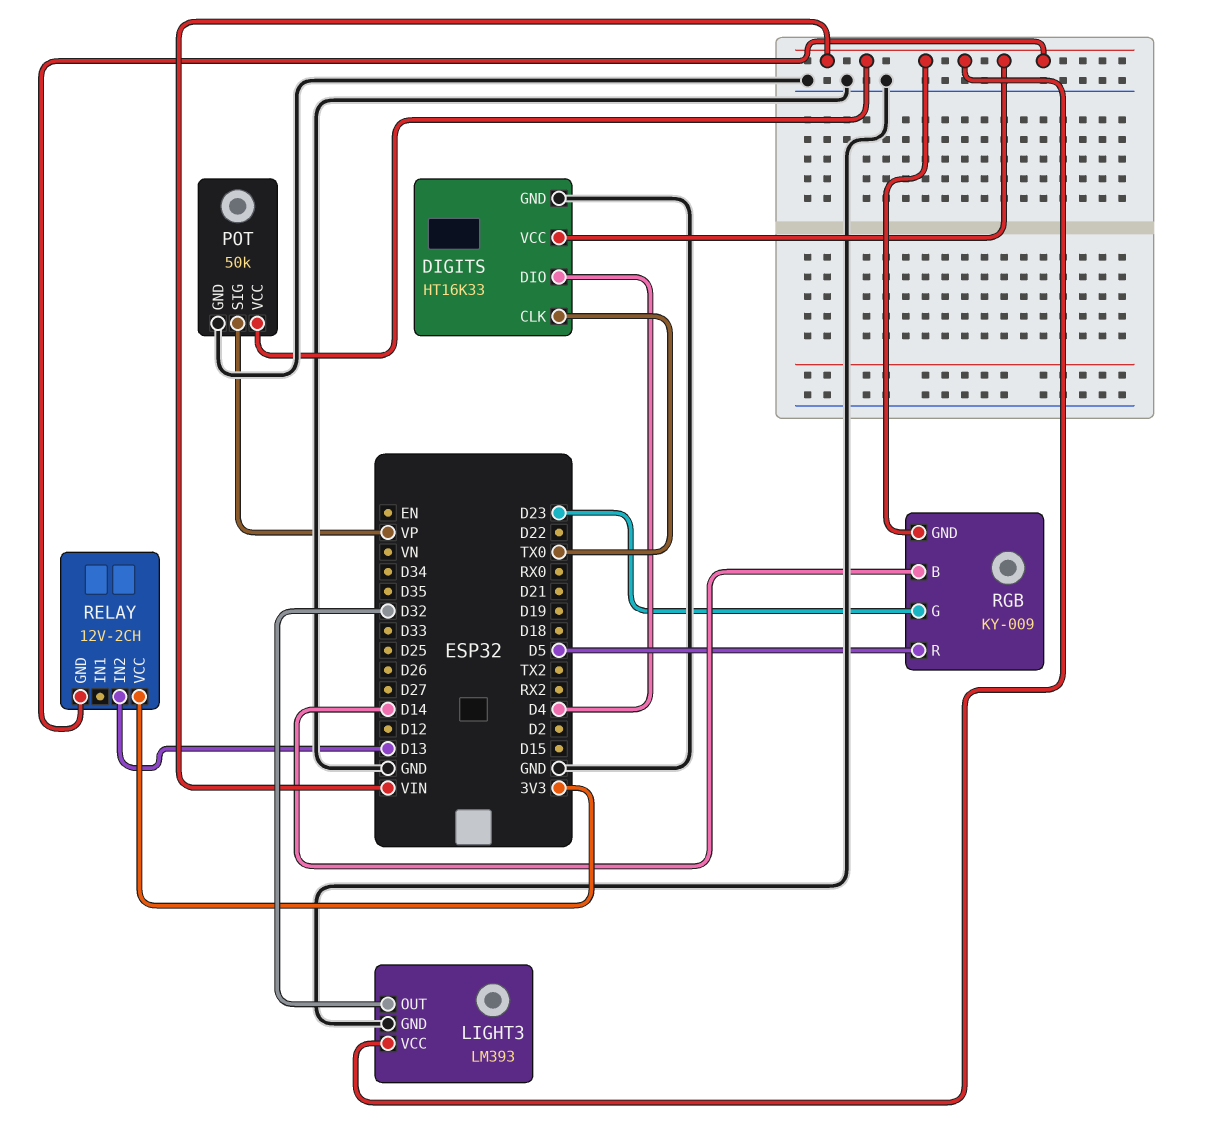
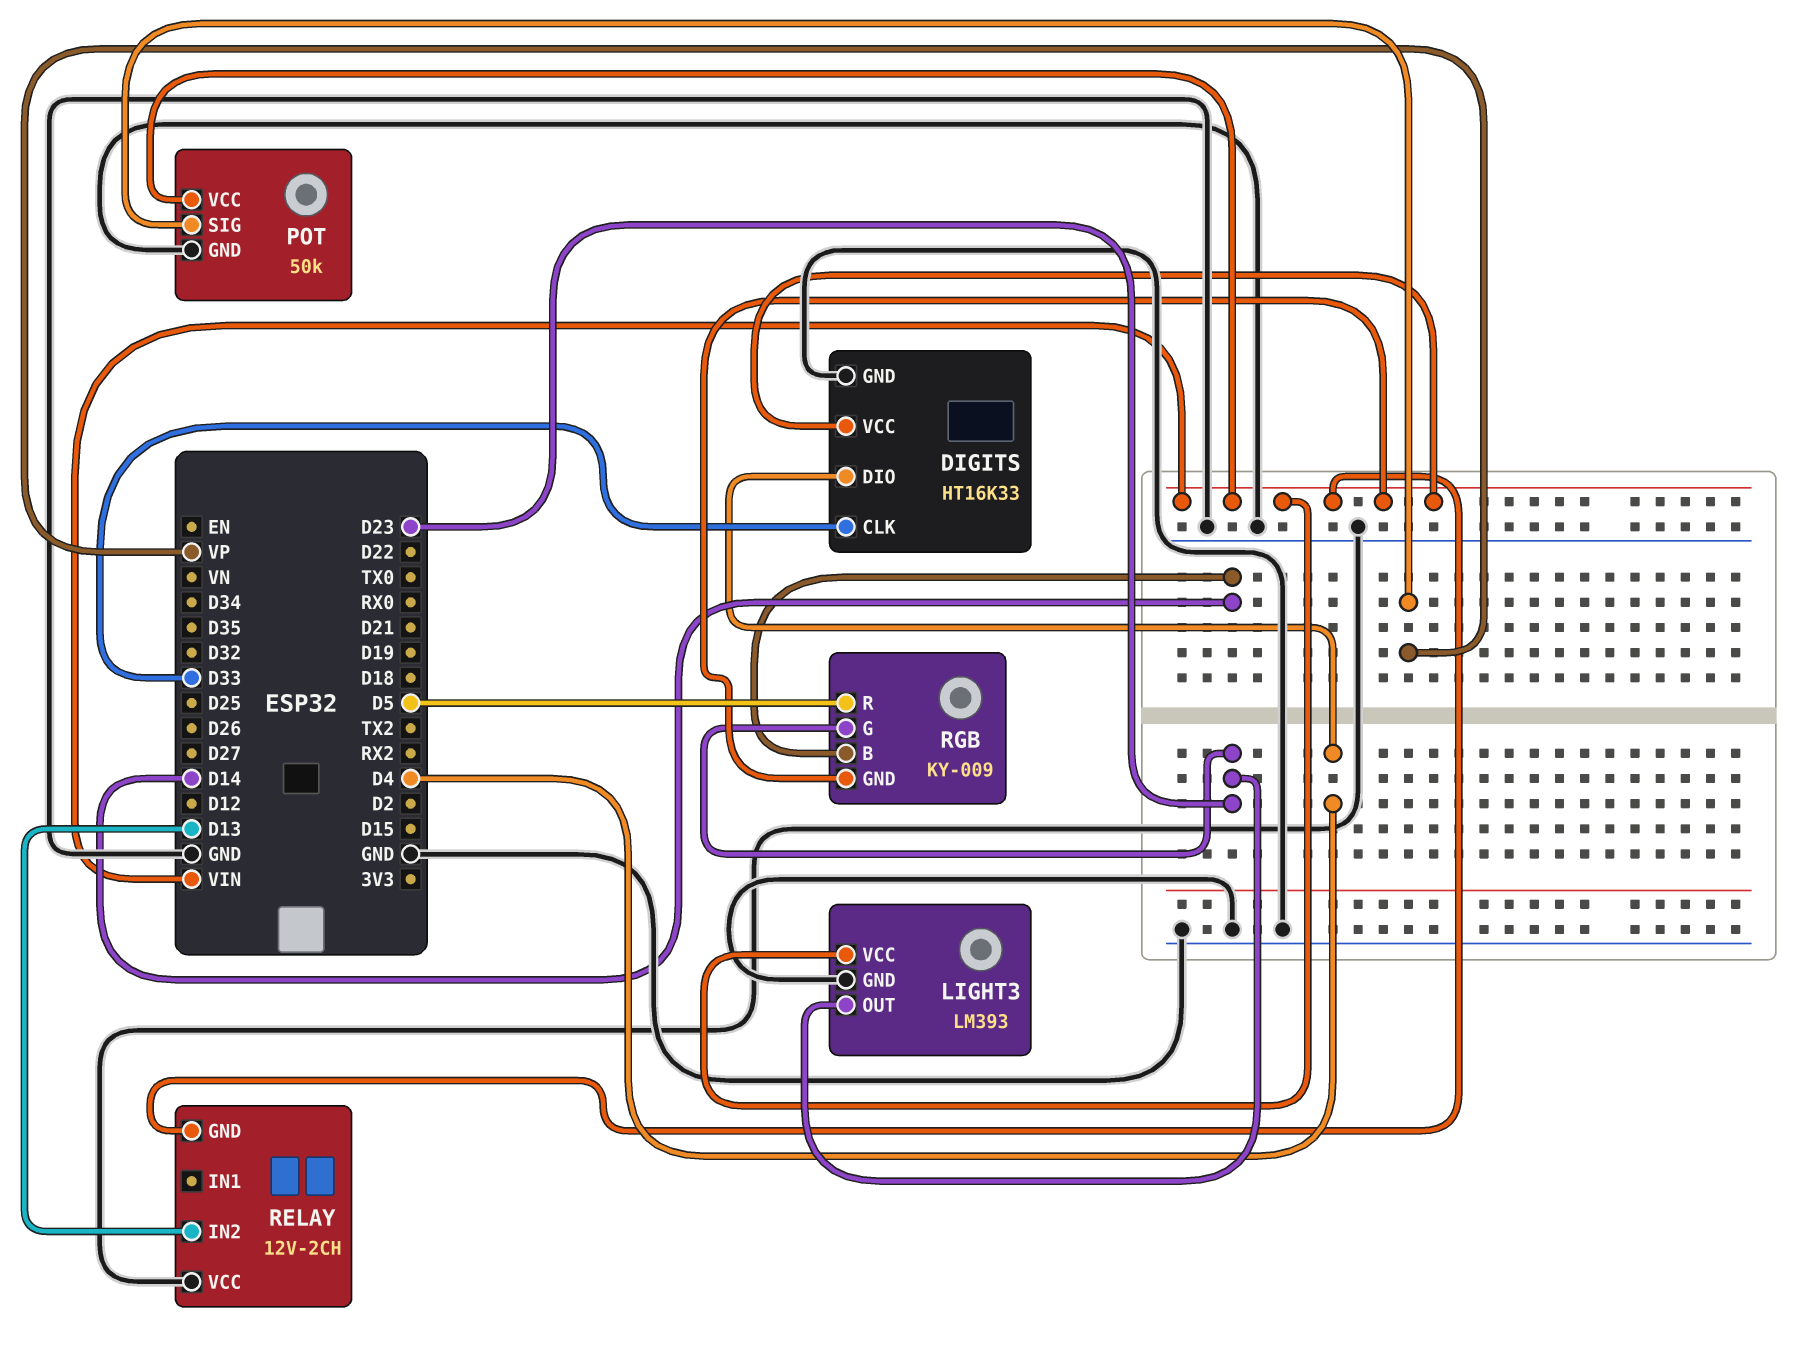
DIGITS pin CLK: TX0 -> D33
LIGHT3 pin OUT: D32 -> D23
RELAY pin VCC: 3V3 -> GND

